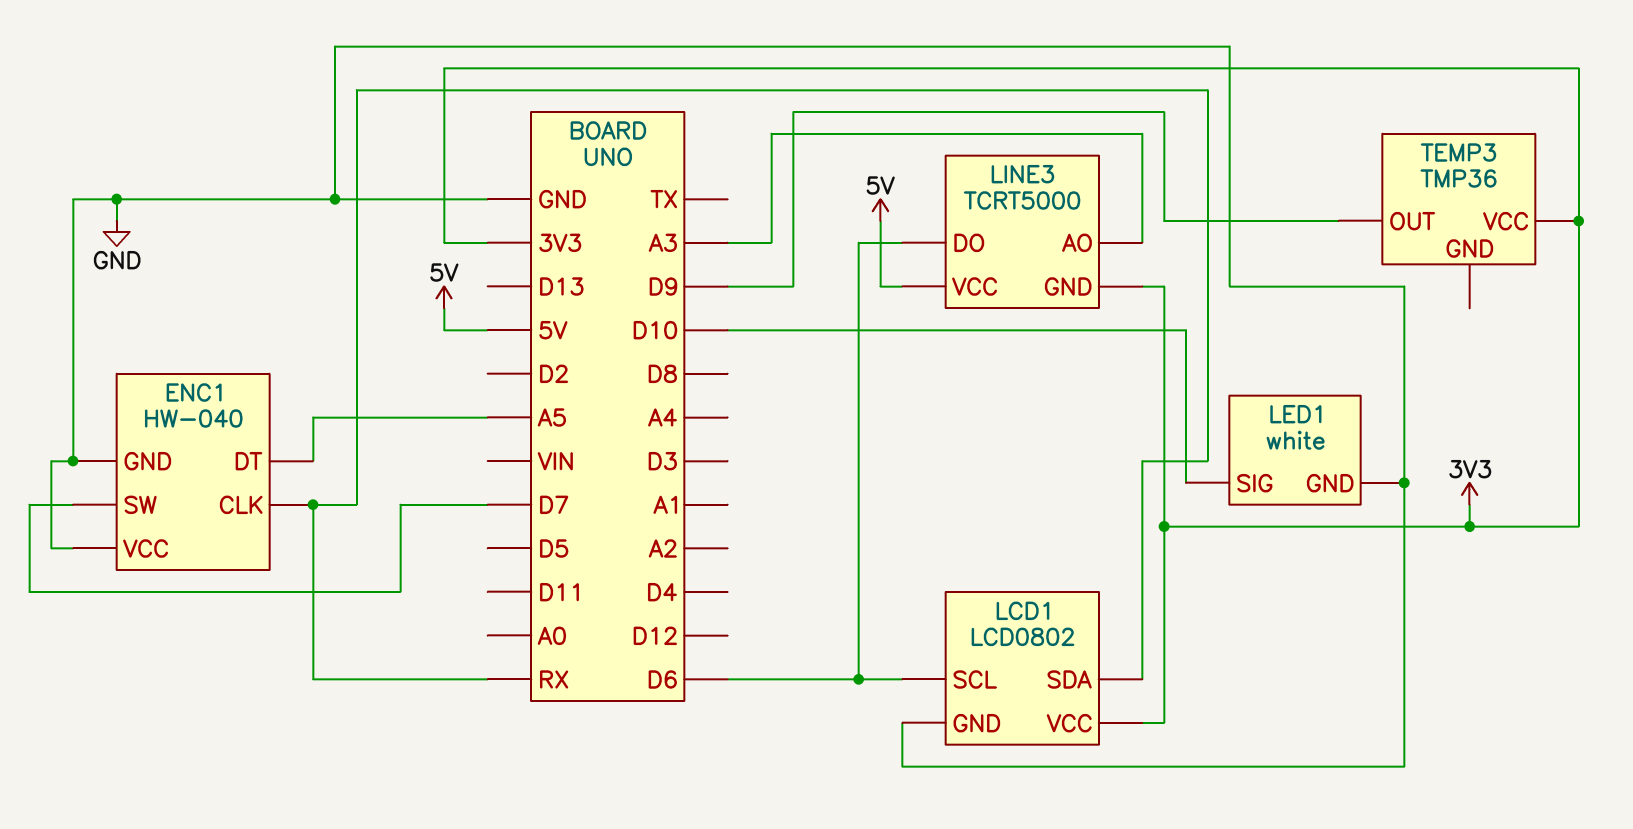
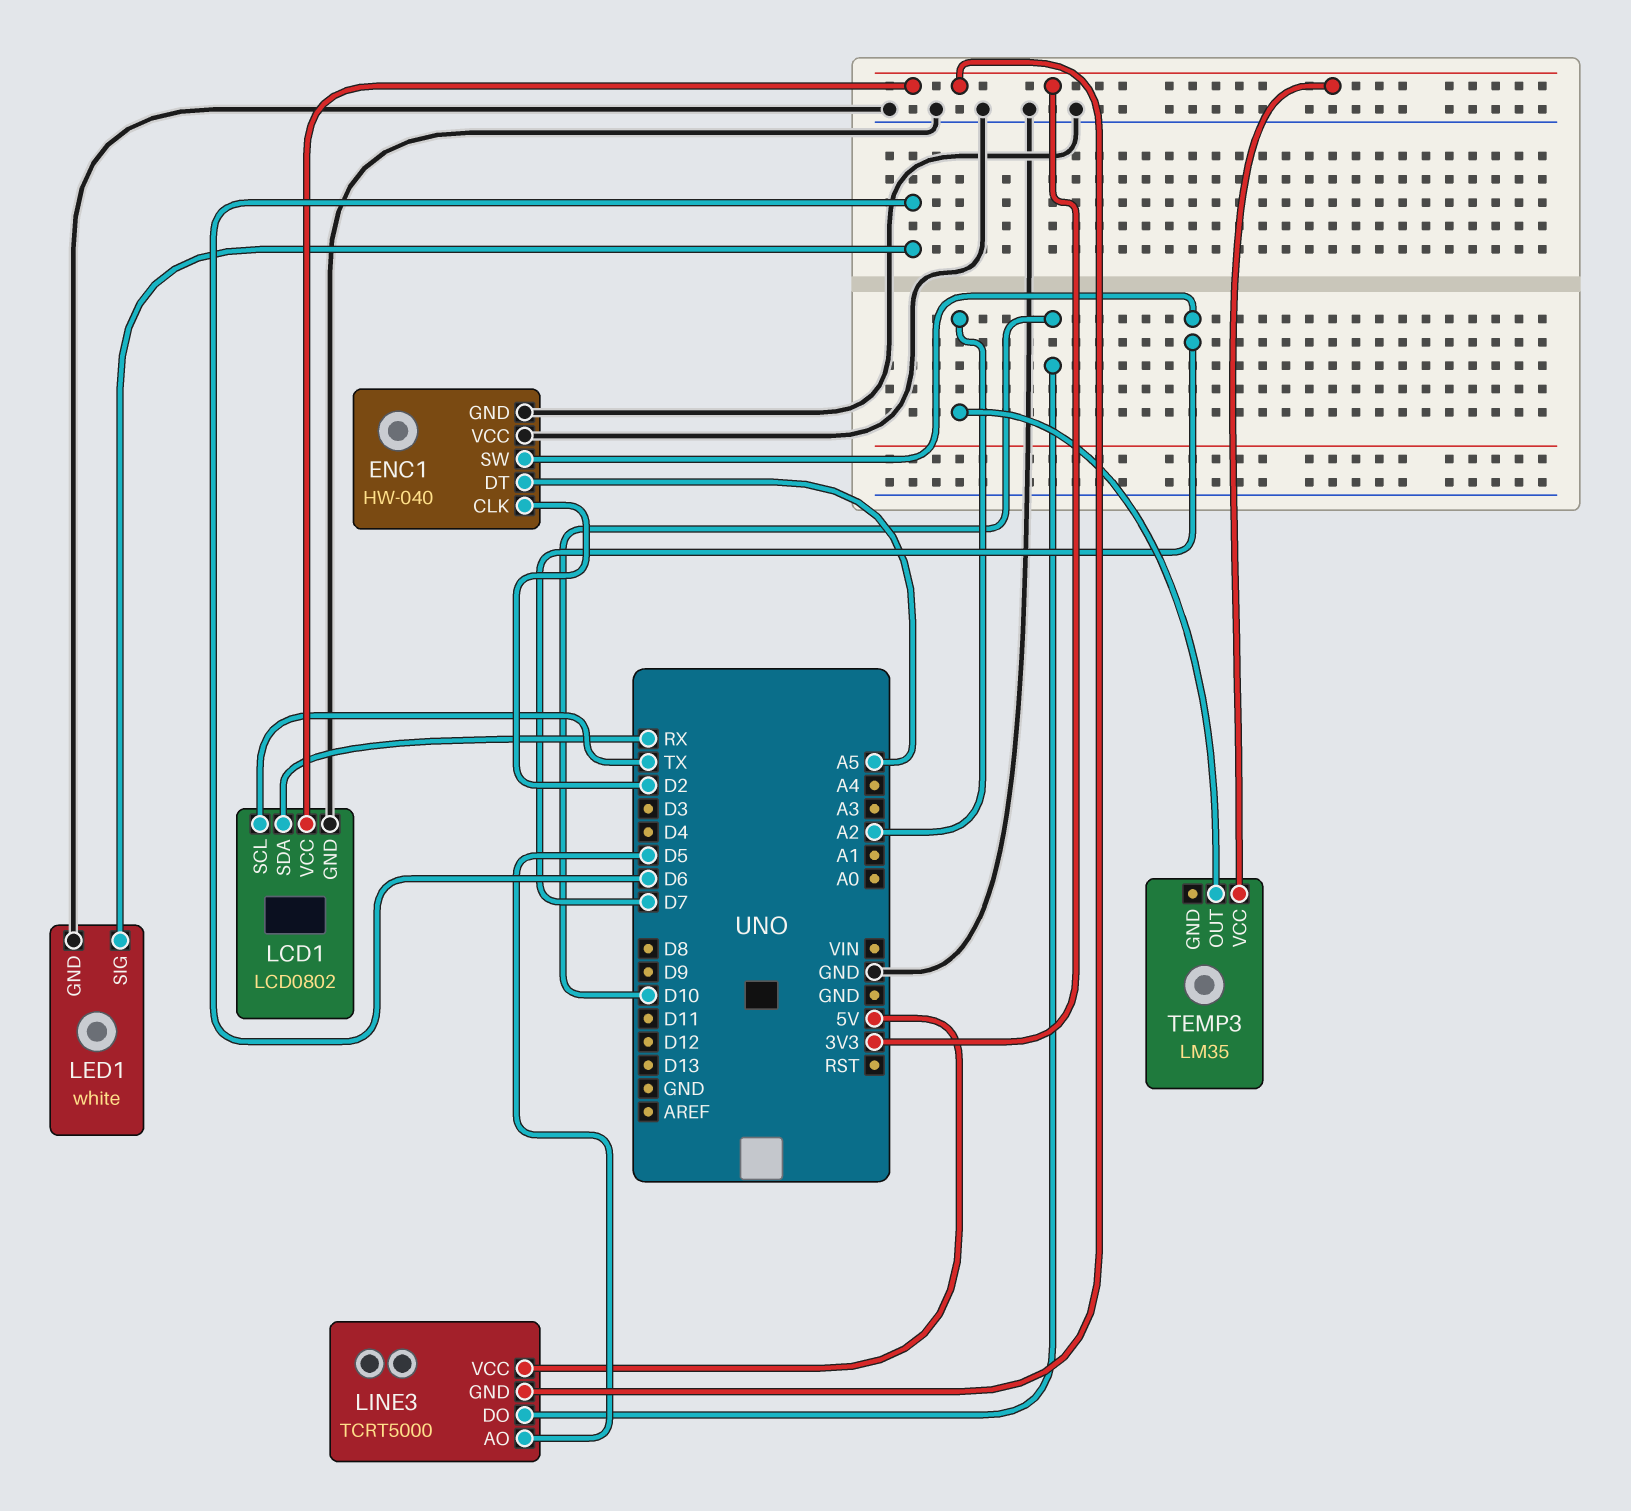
ENC1 pin CLK: RX -> D2
LCD1 pin SCL: D6 -> TX
LED1 pin SIG: D10 -> D6
LINE3 pin AO: A3 -> D5
LINE3 pin DO: D6 -> D10
TEMP3: TMP36 -> LM35
TEMP3 pin OUT: D9 -> A2

